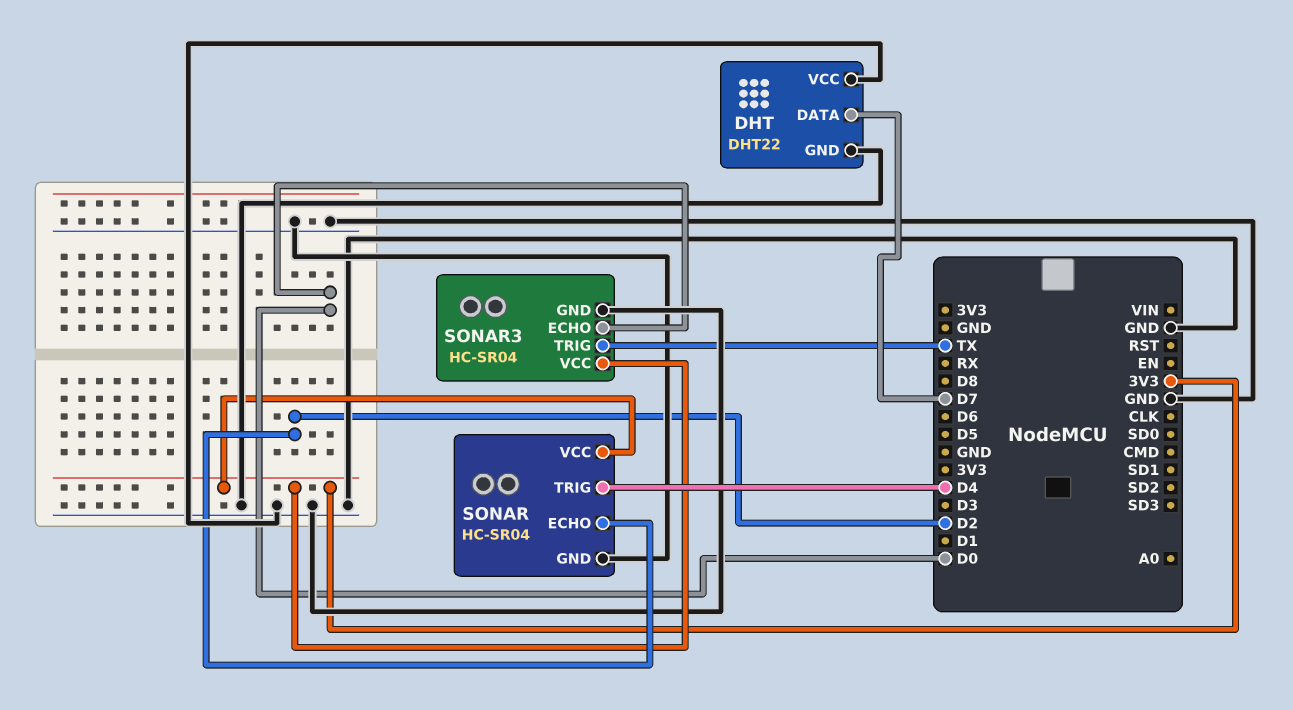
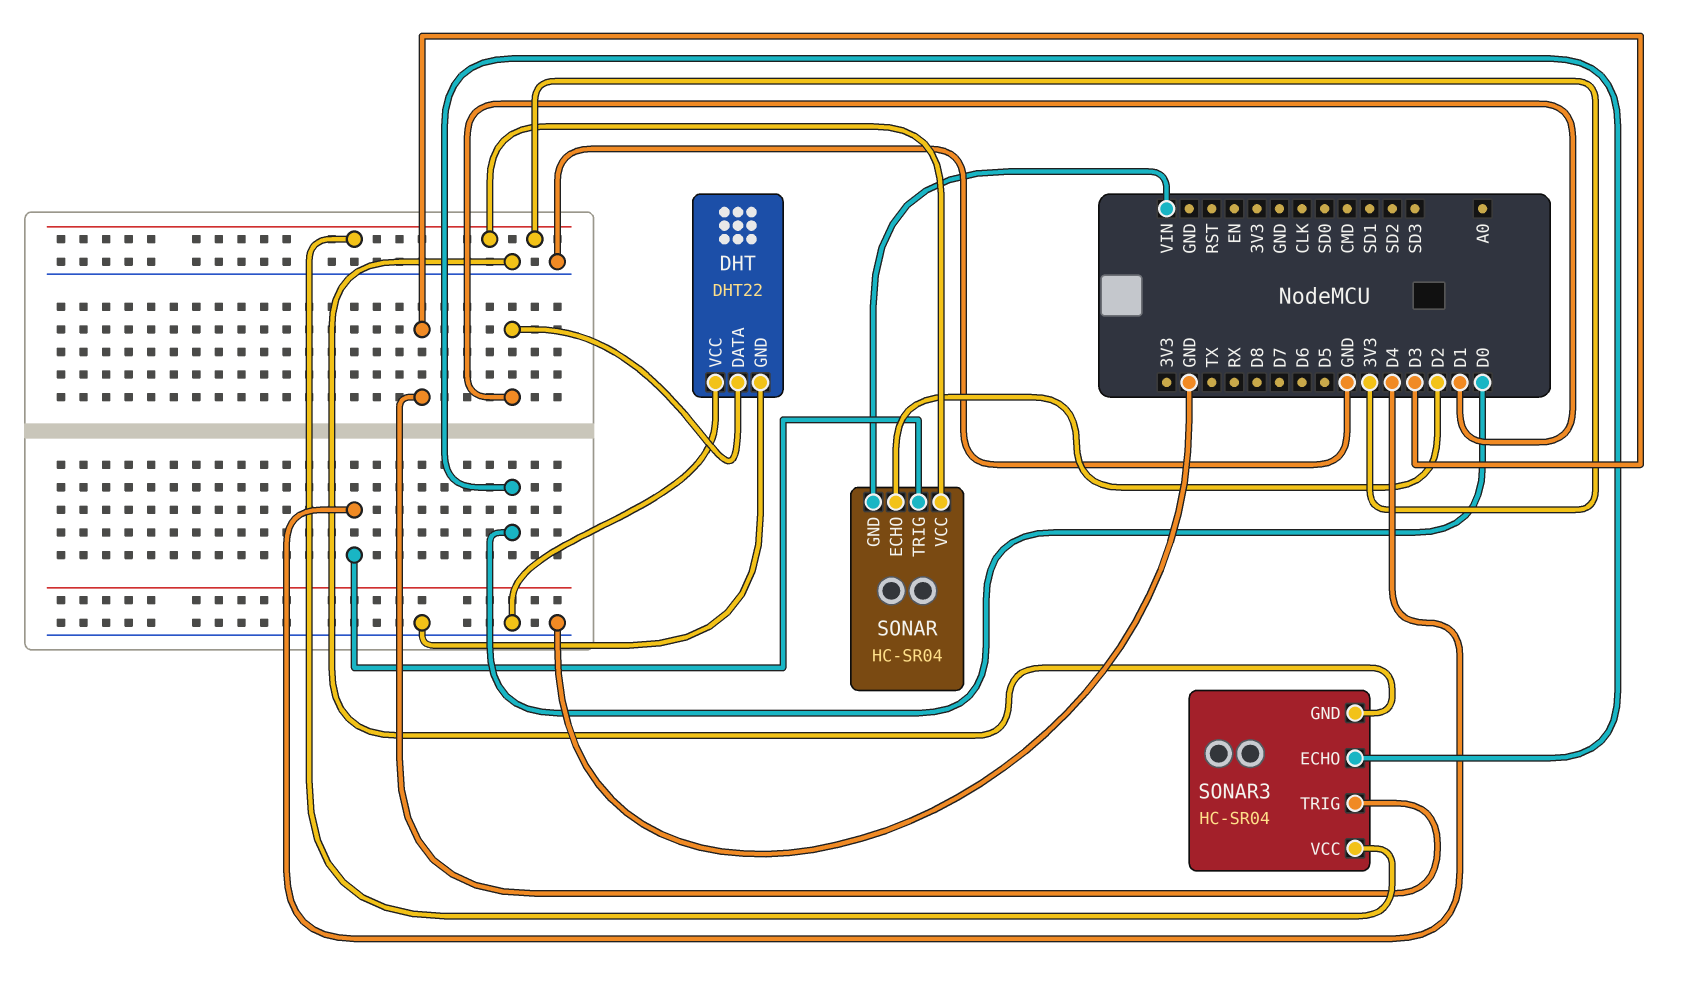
DHT pin DATA: D7 -> D1
SONAR pin GND: GND -> VIN
SONAR3 pin TRIG: TX -> D3

